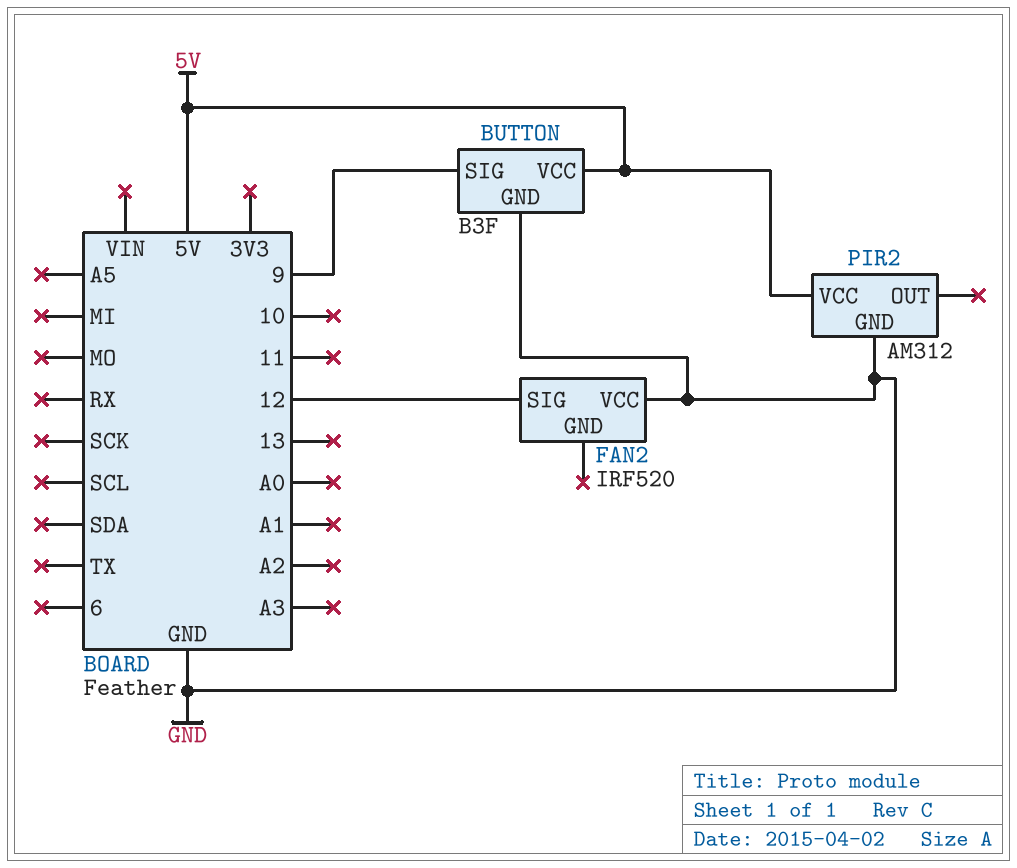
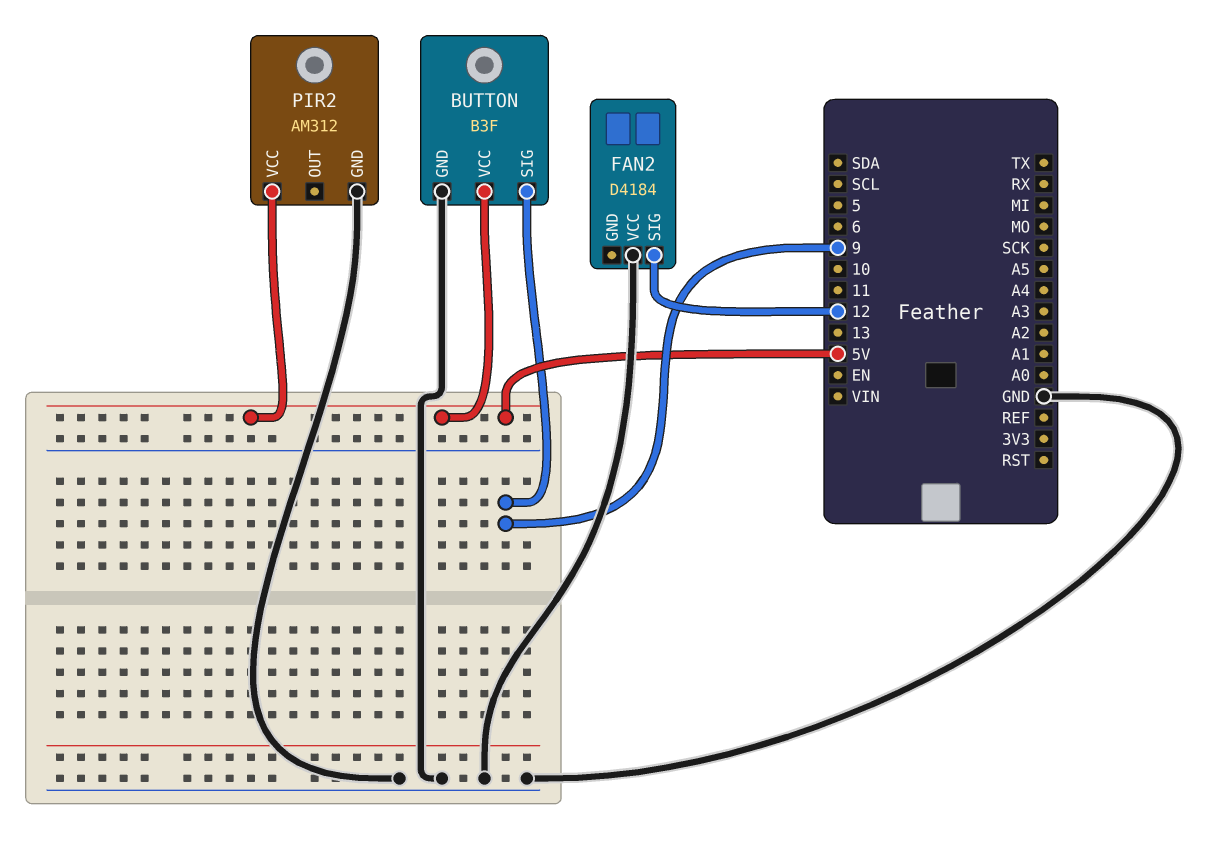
FAN2: IRF520 -> D4184

